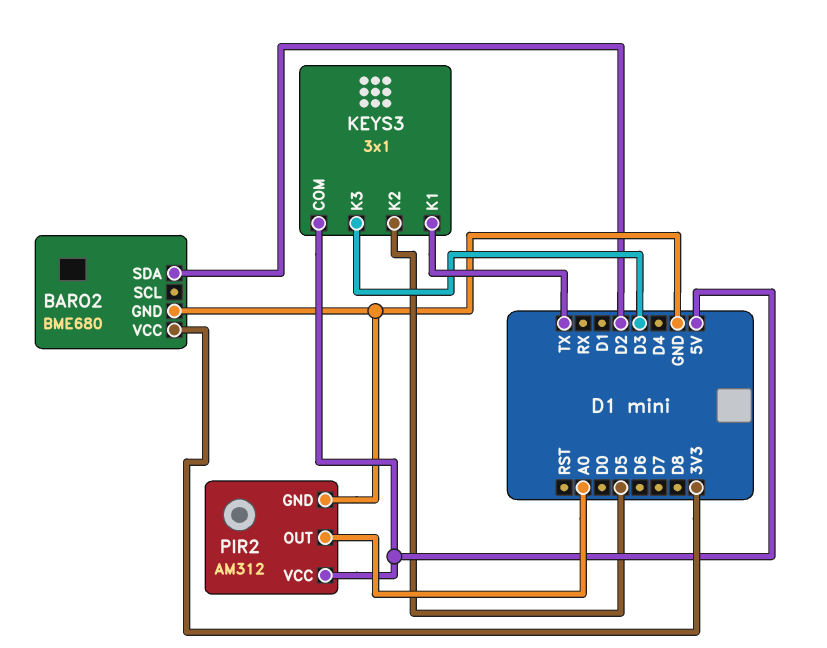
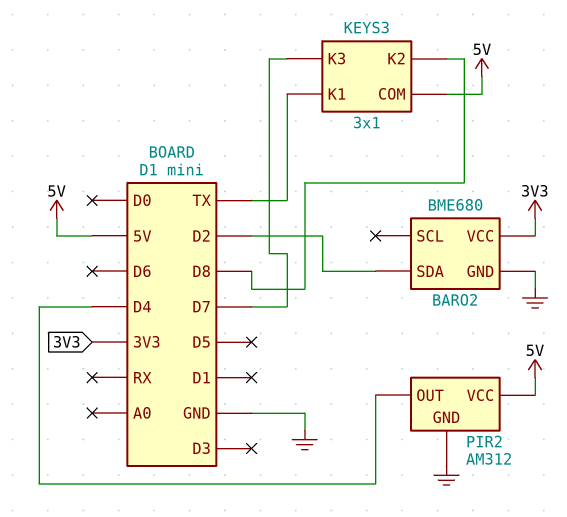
KEYS3 pin K2: D5 -> D8
KEYS3 pin K3: D3 -> D7
PIR2 pin OUT: A0 -> D4

